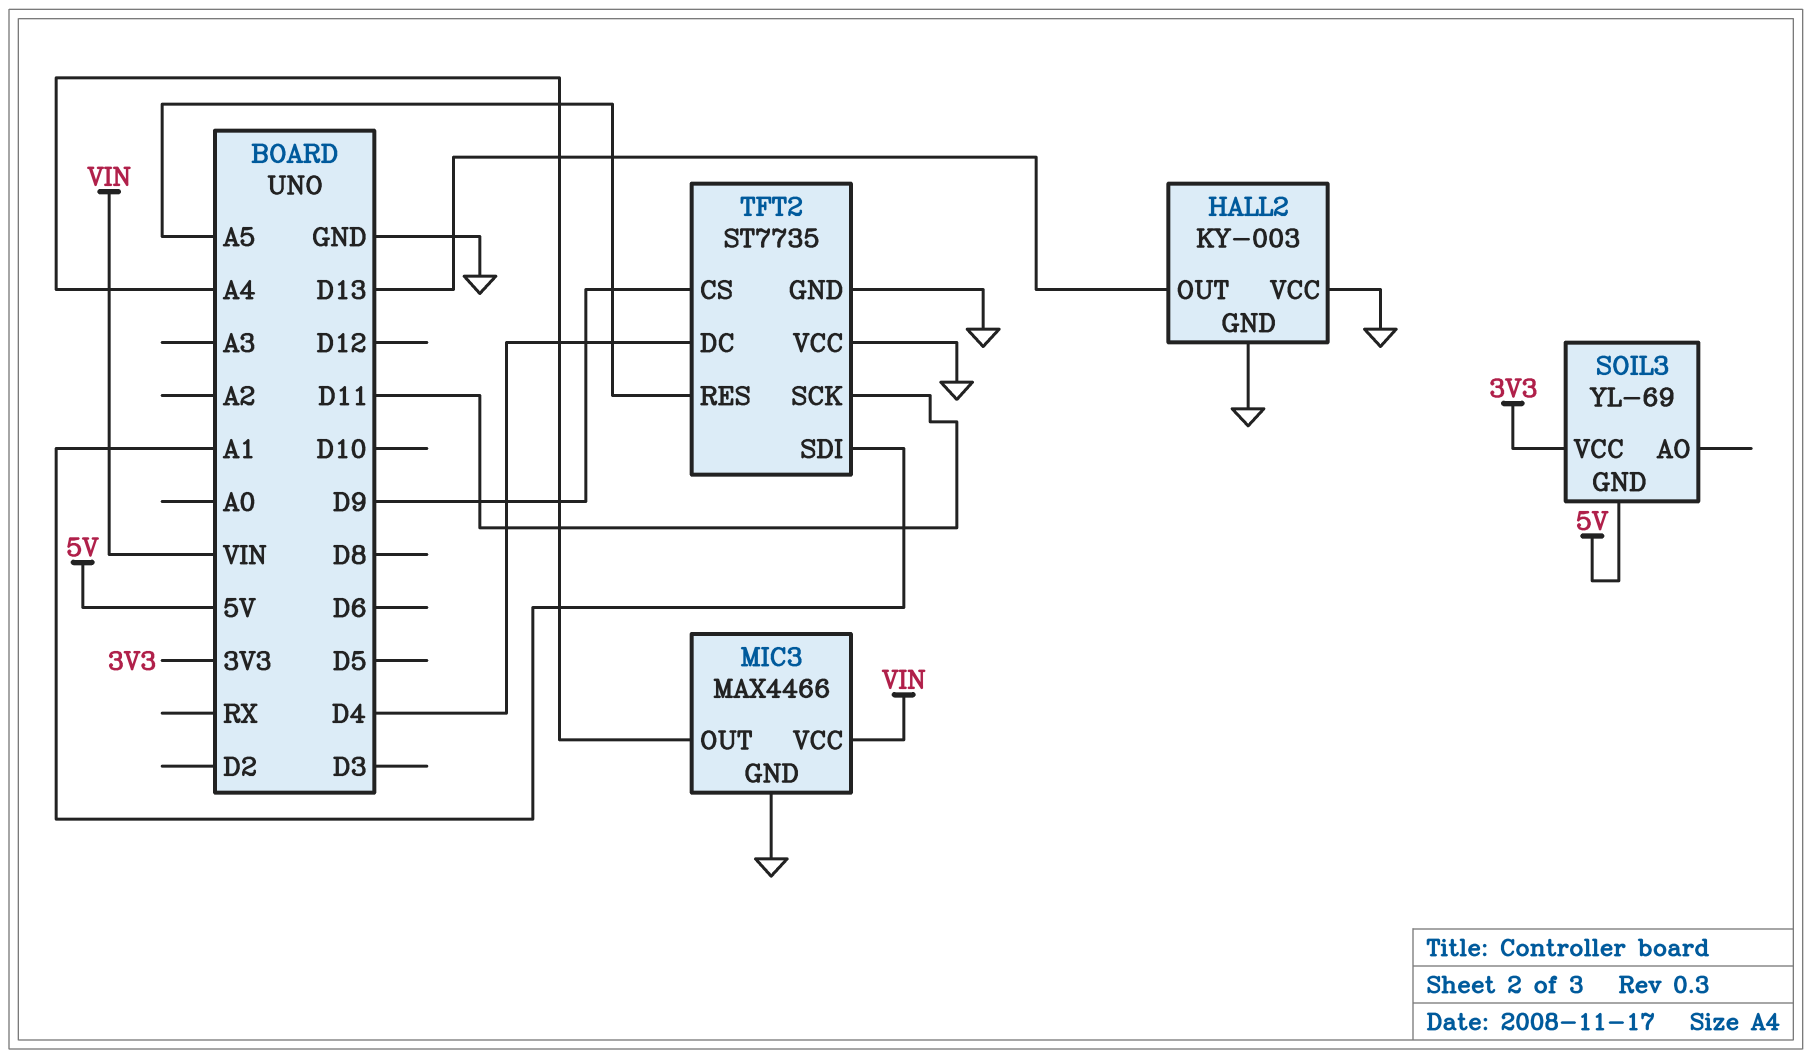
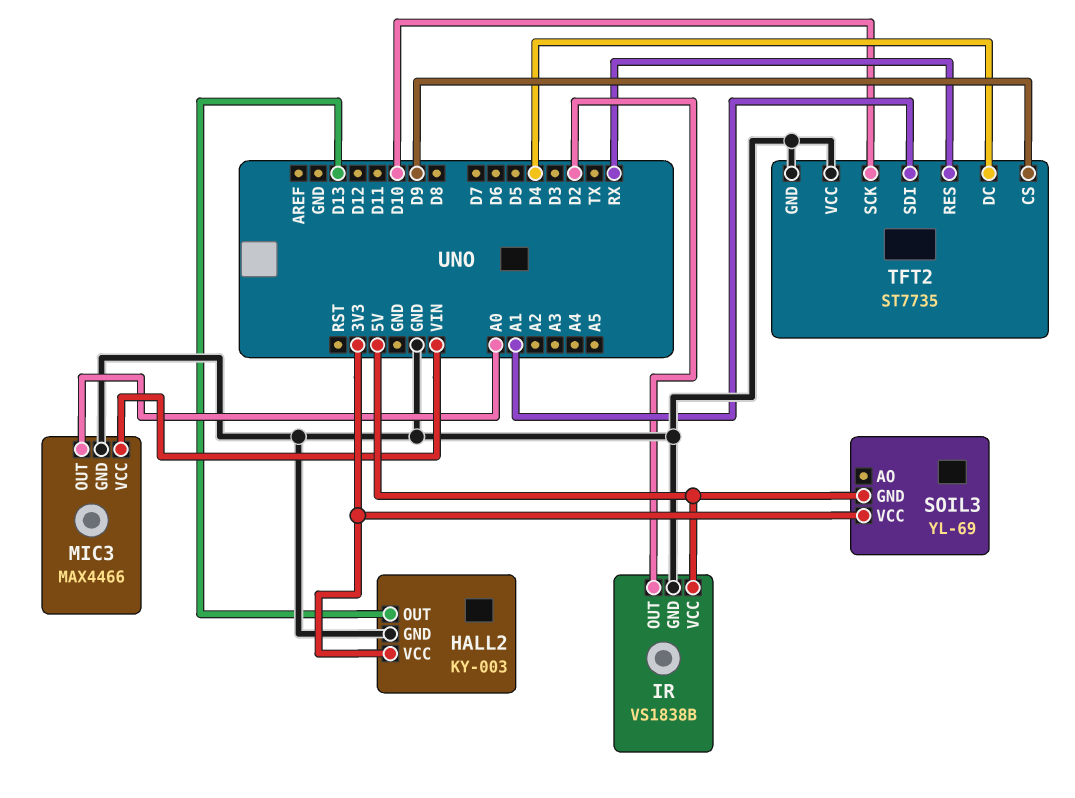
HALL2 pin VCC: GND -> 3V3
IR: none -> VS1838B
IR pin GND: none -> GND
IR pin OUT: none -> D2
IR pin VCC: none -> 5V
MIC3 pin OUT: A4 -> A0
TFT2 pin RES: A5 -> RX
TFT2 pin SCK: D11 -> D10

